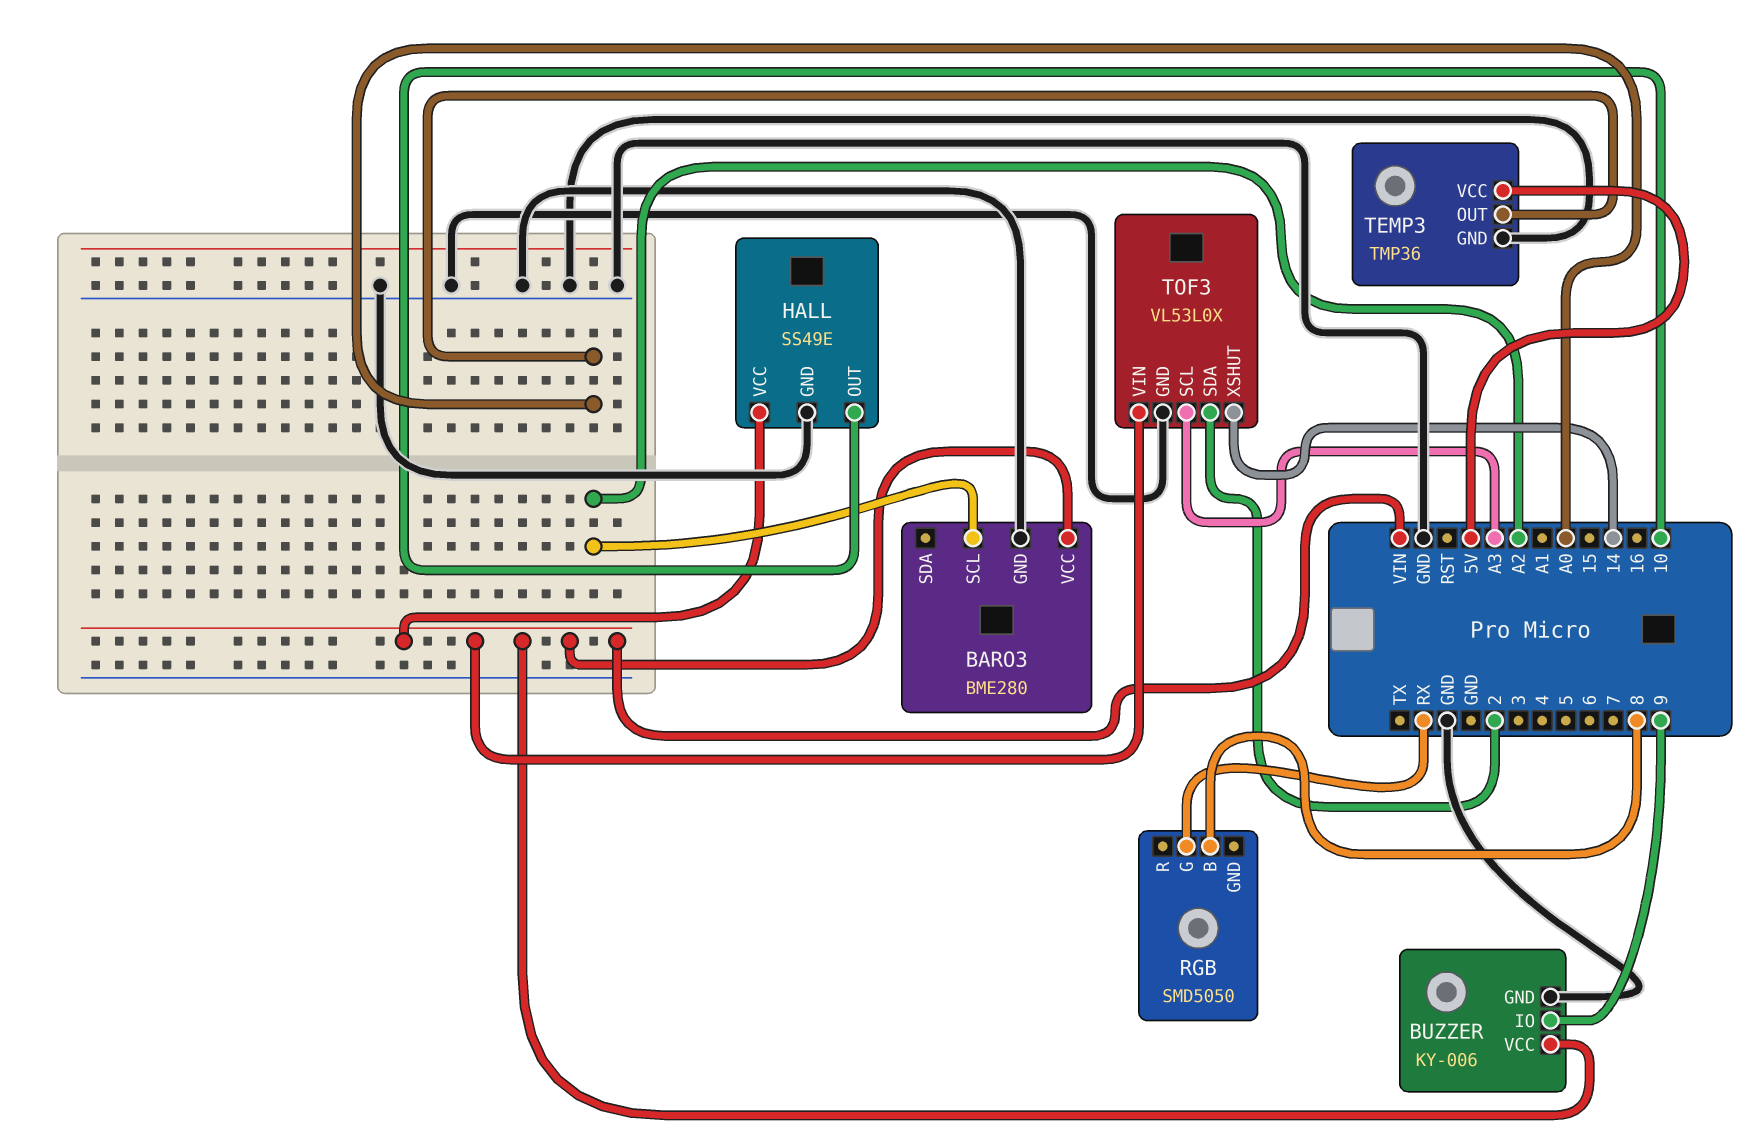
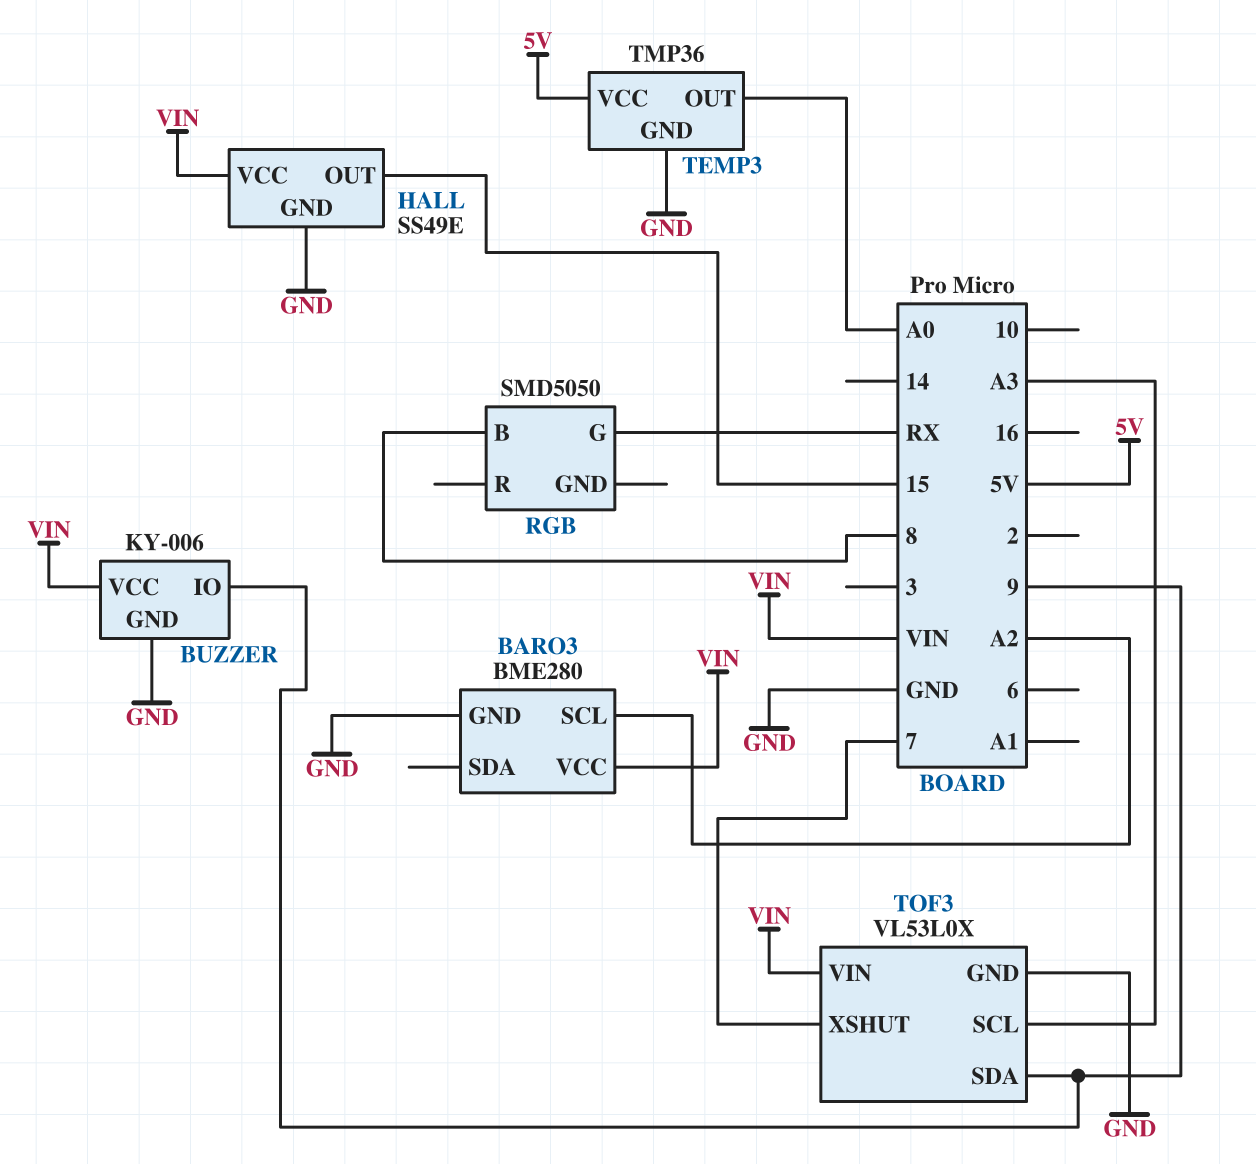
HALL pin OUT: 10 -> 15
TOF3 pin SDA: 2 -> 9
TOF3 pin XSHUT: 14 -> 7

